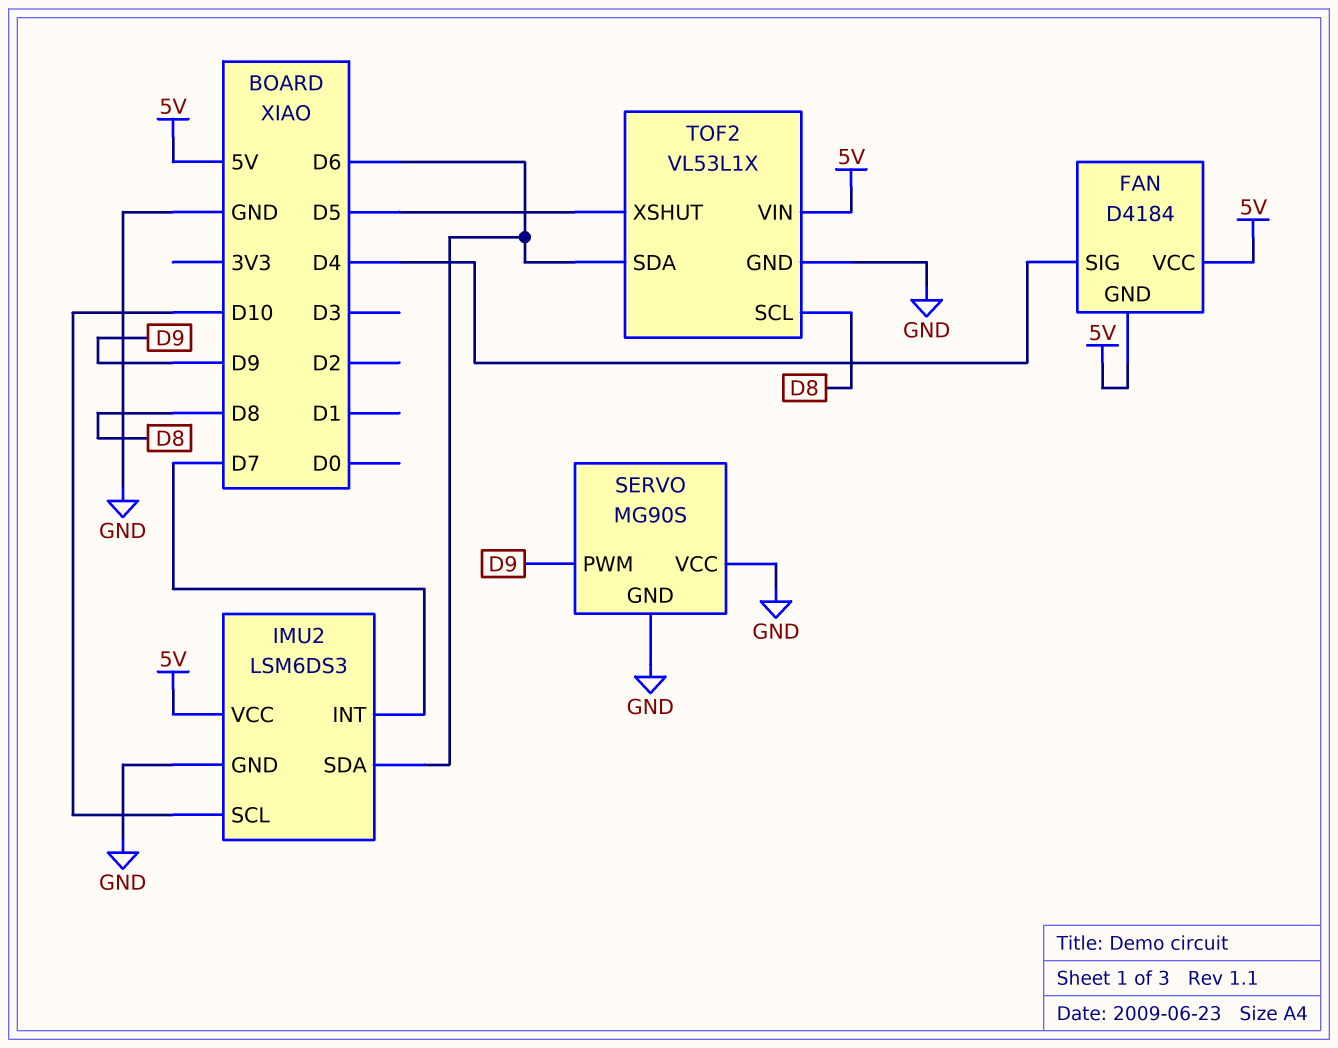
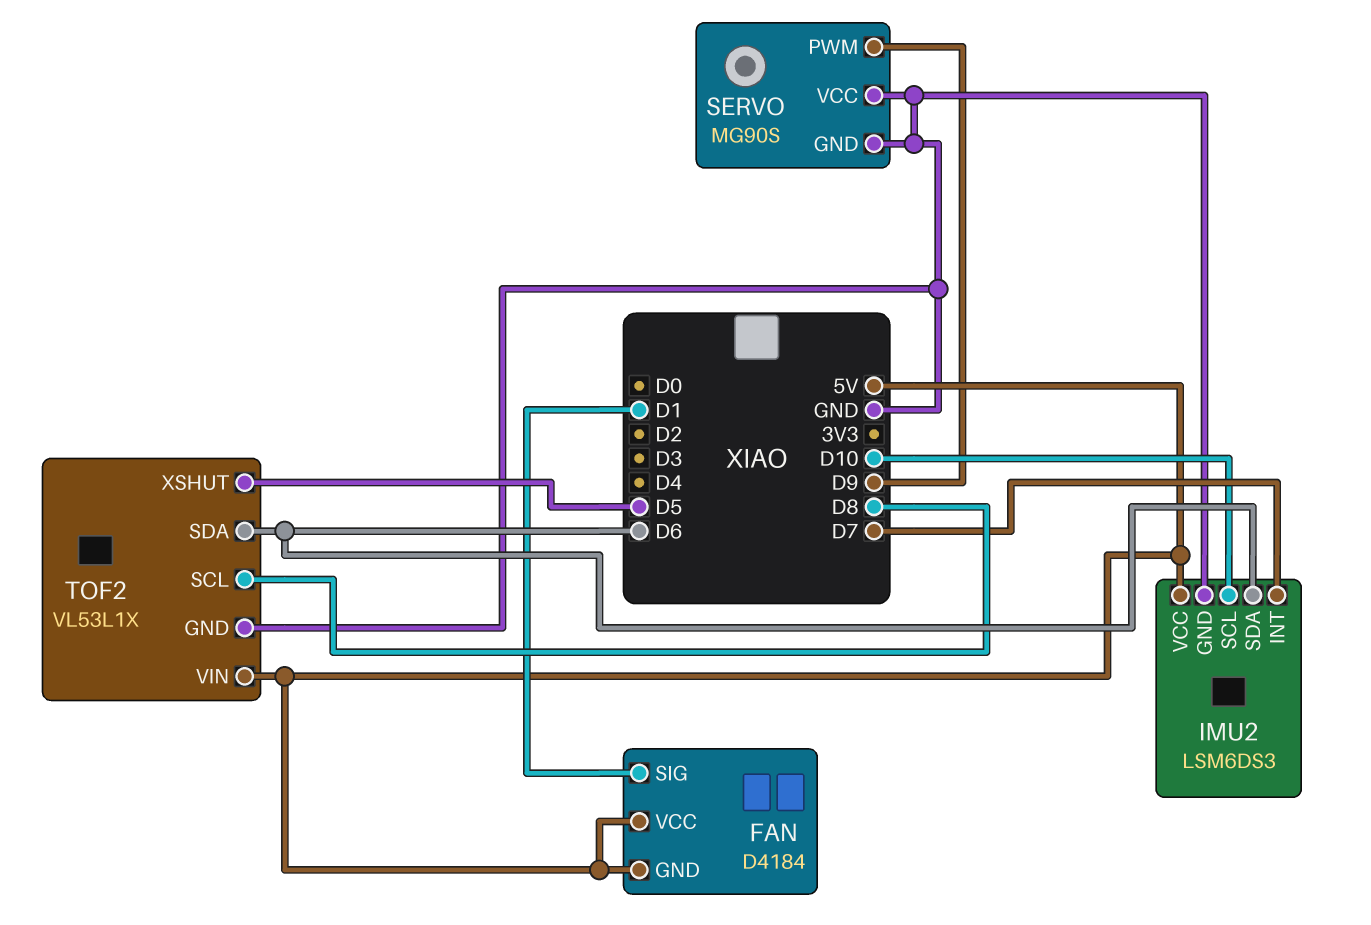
FAN pin SIG: D4 -> D1

